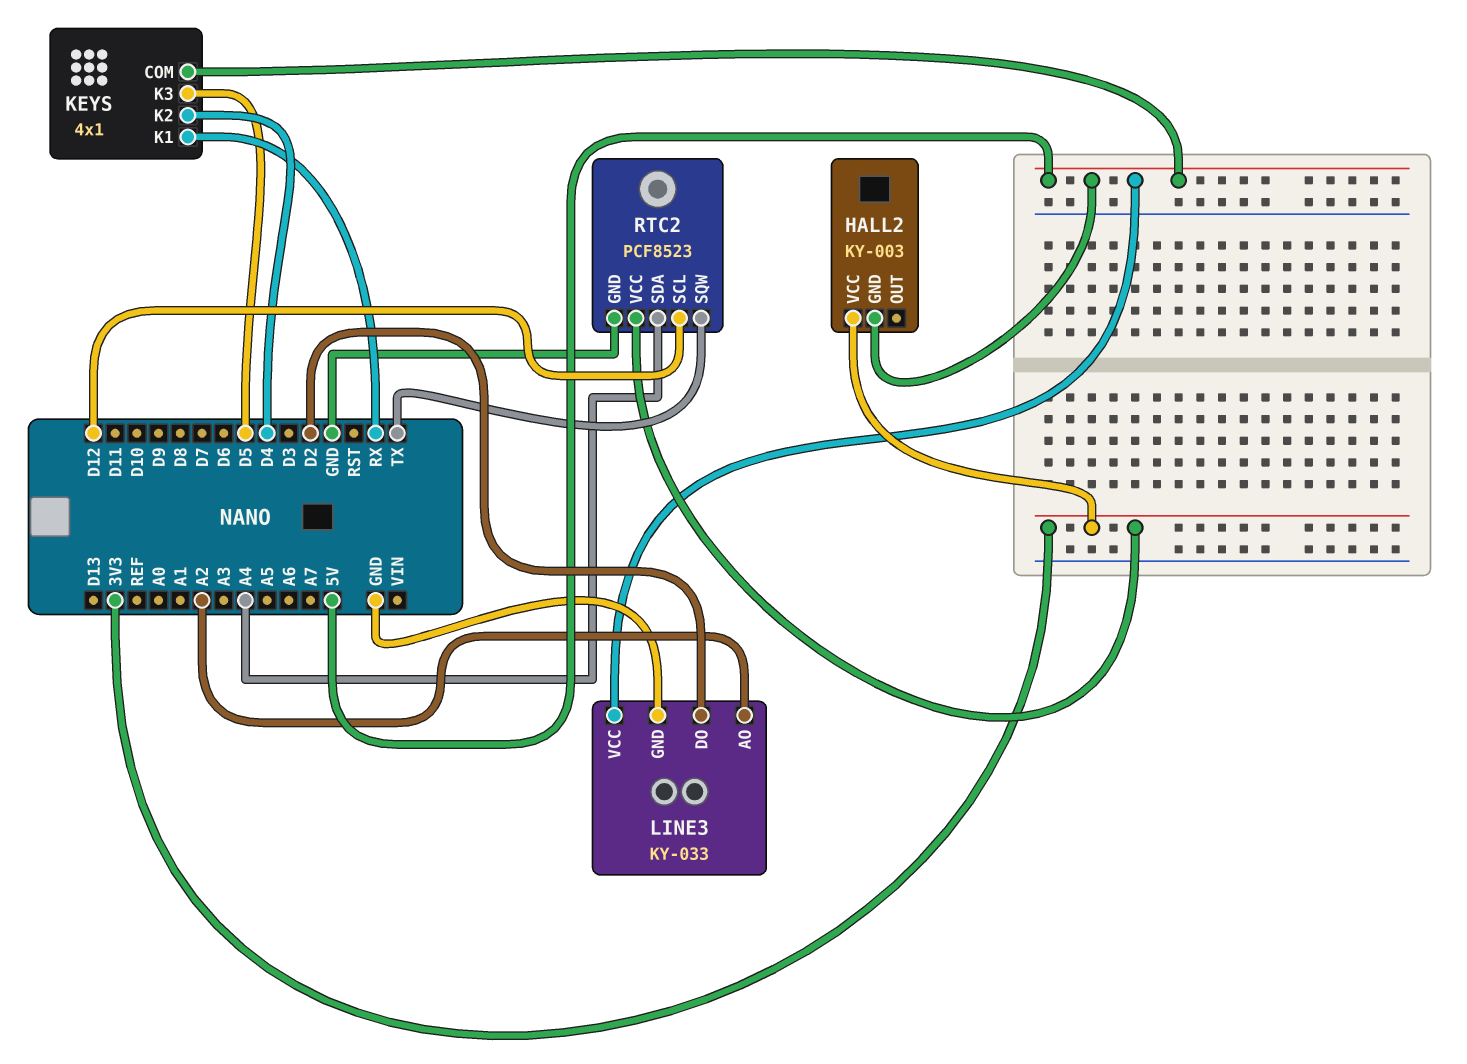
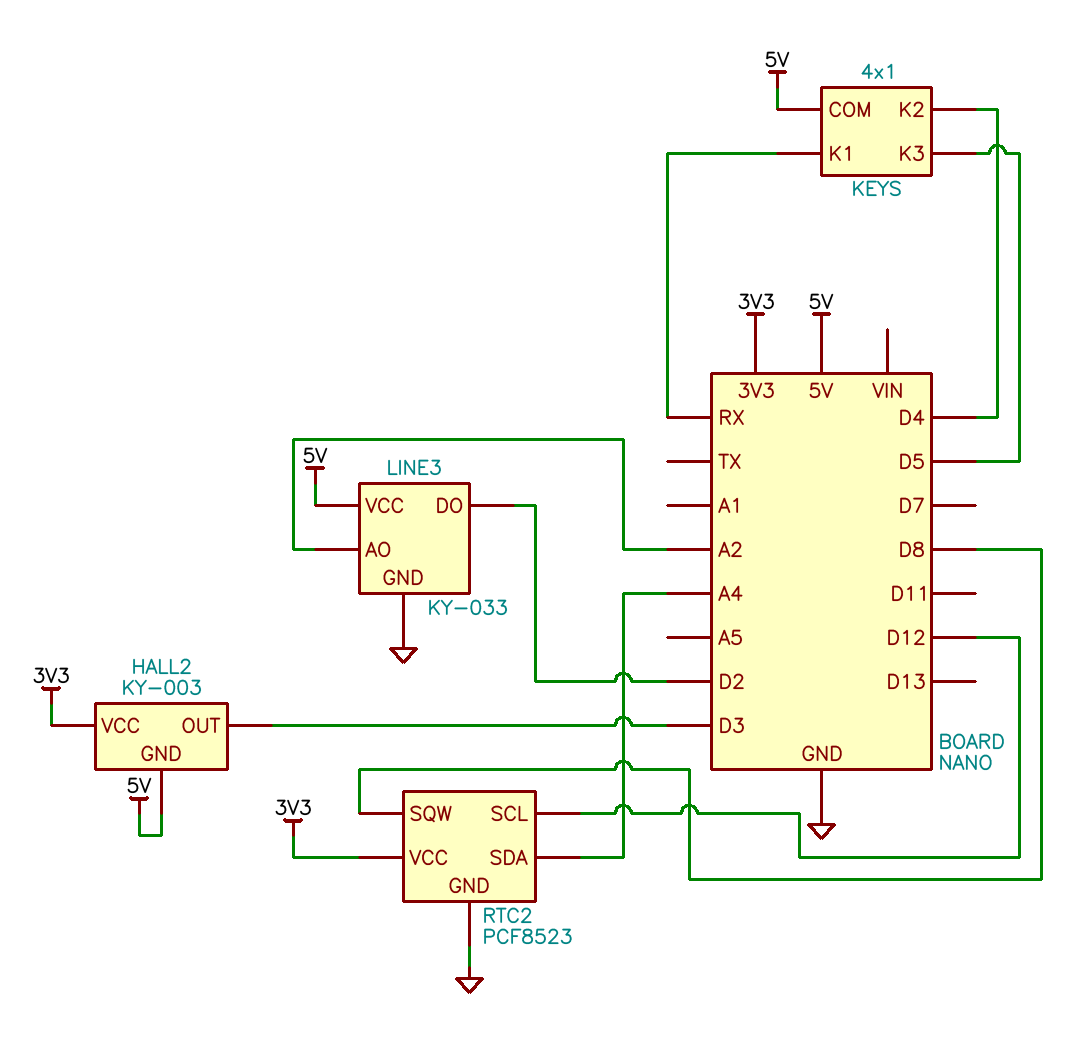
HALL2 pin OUT: none -> D3
RTC2 pin SQW: TX -> D8

